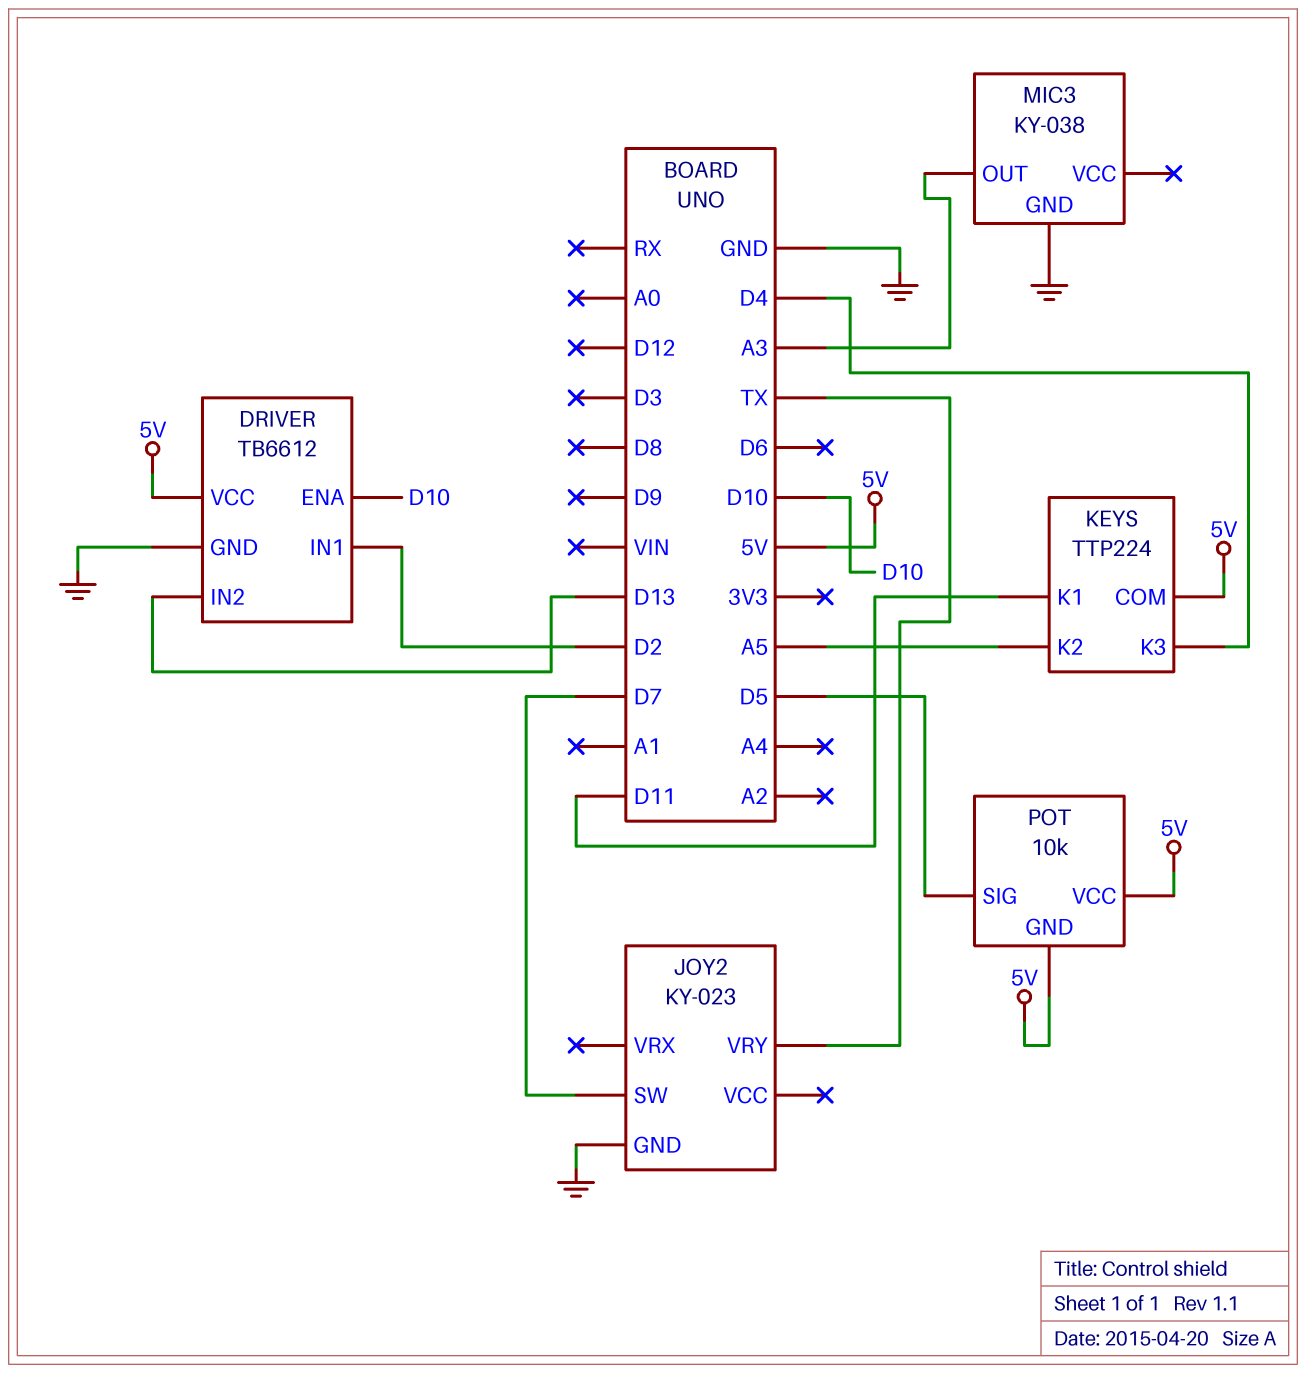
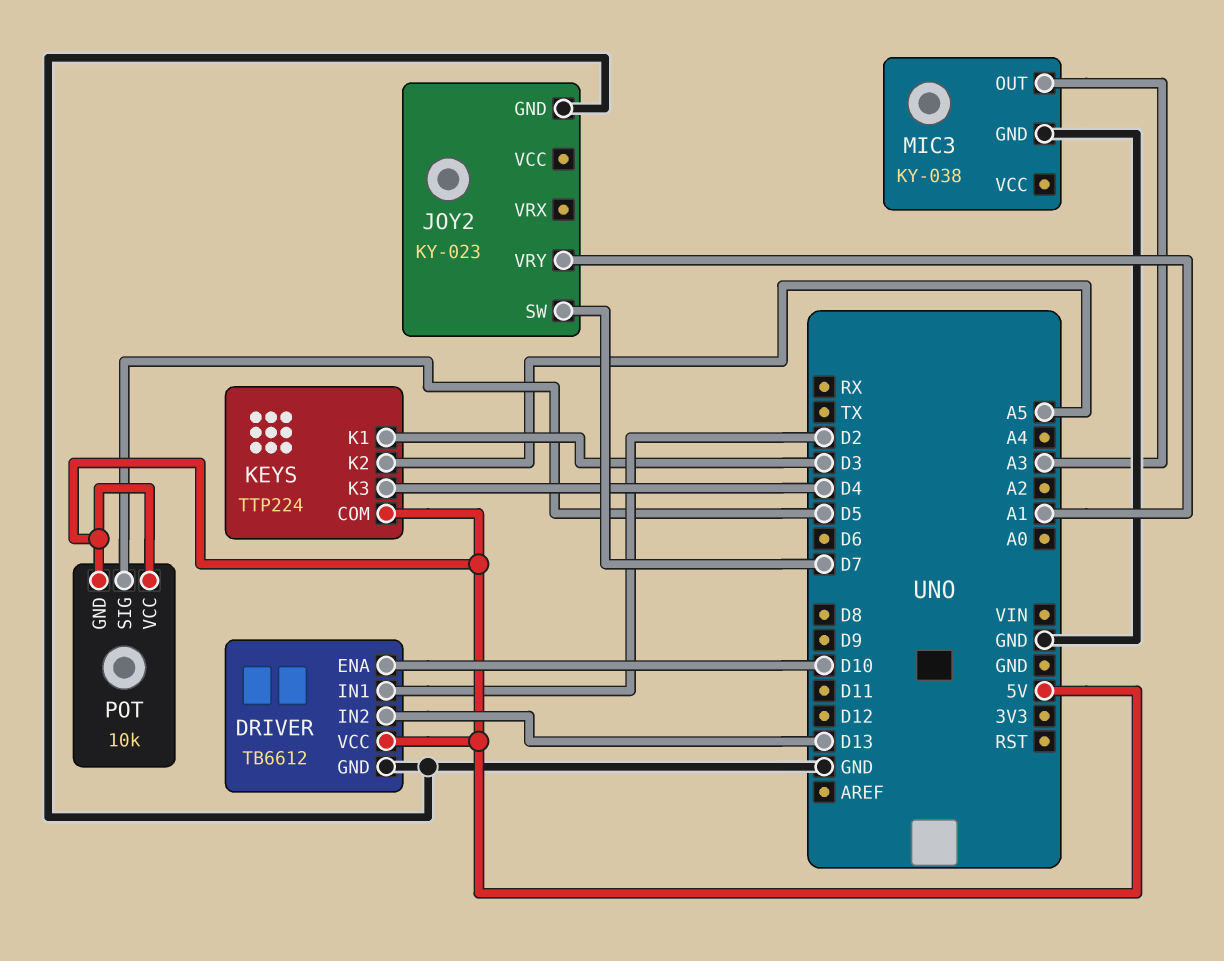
JOY2 pin VRY: TX -> A1
KEYS pin K1: D11 -> D3

